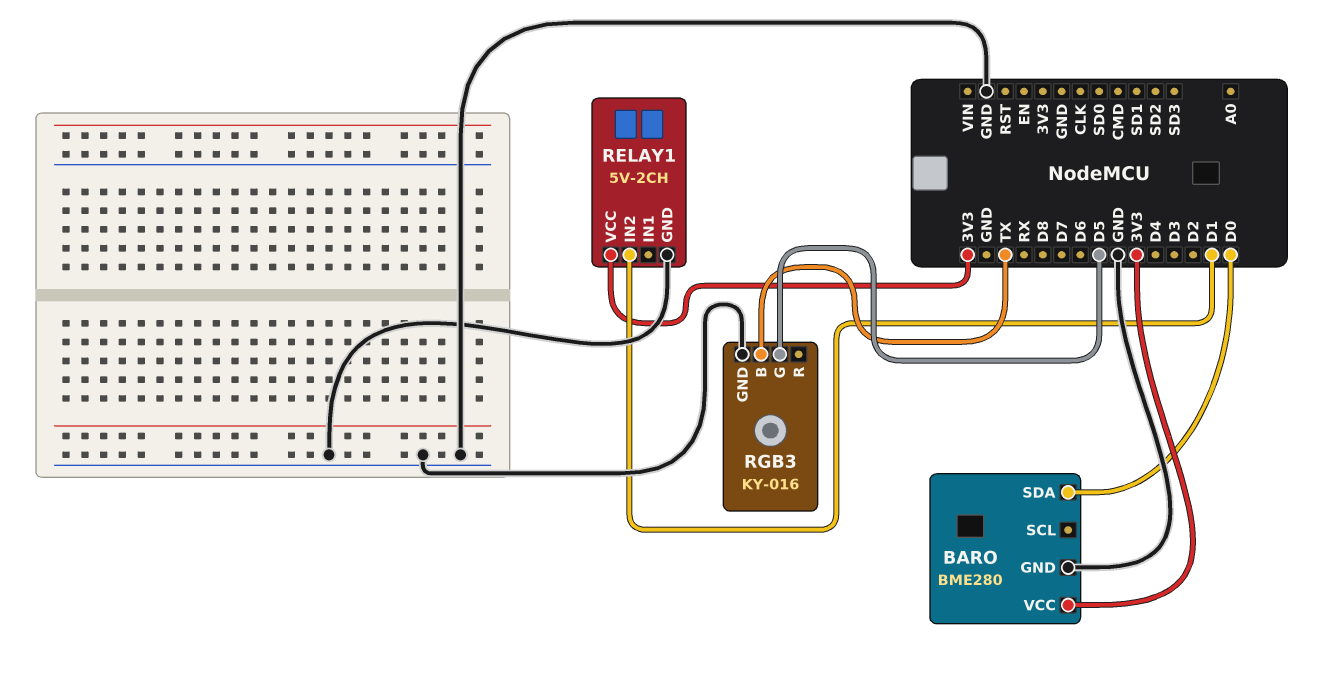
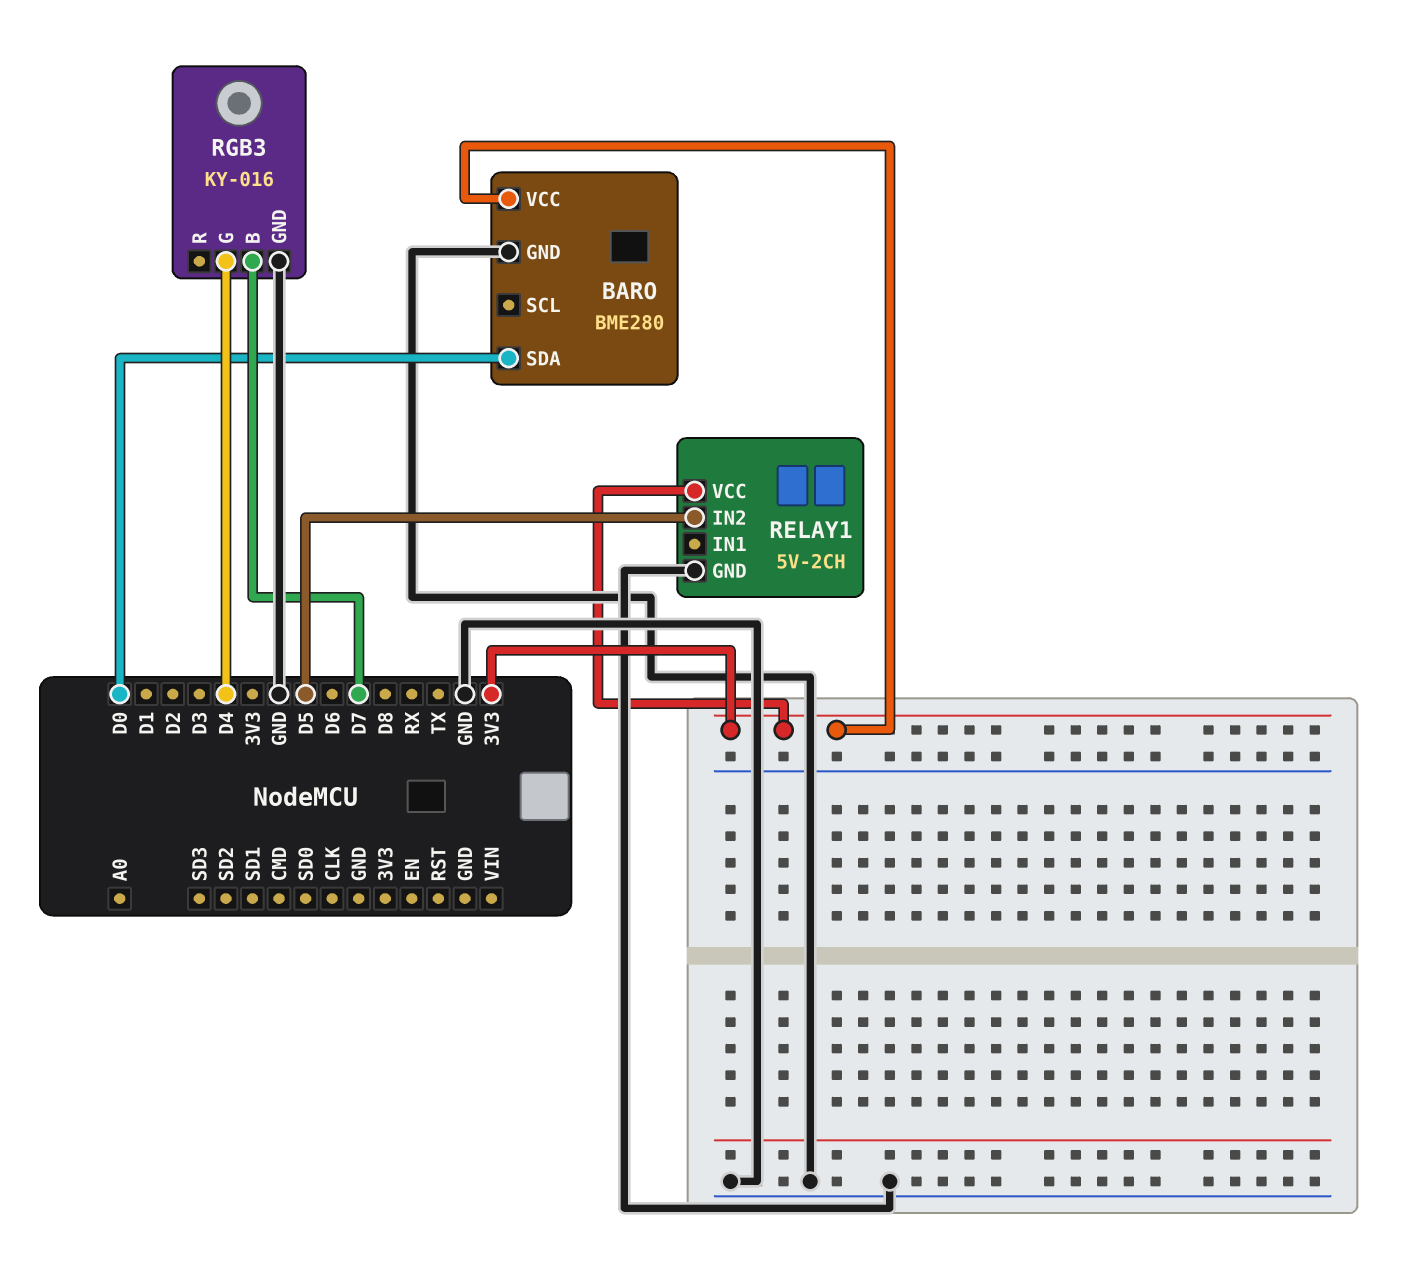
RELAY1 pin IN2: D1 -> D5
RGB3 pin B: TX -> D7
RGB3 pin G: D5 -> D4

